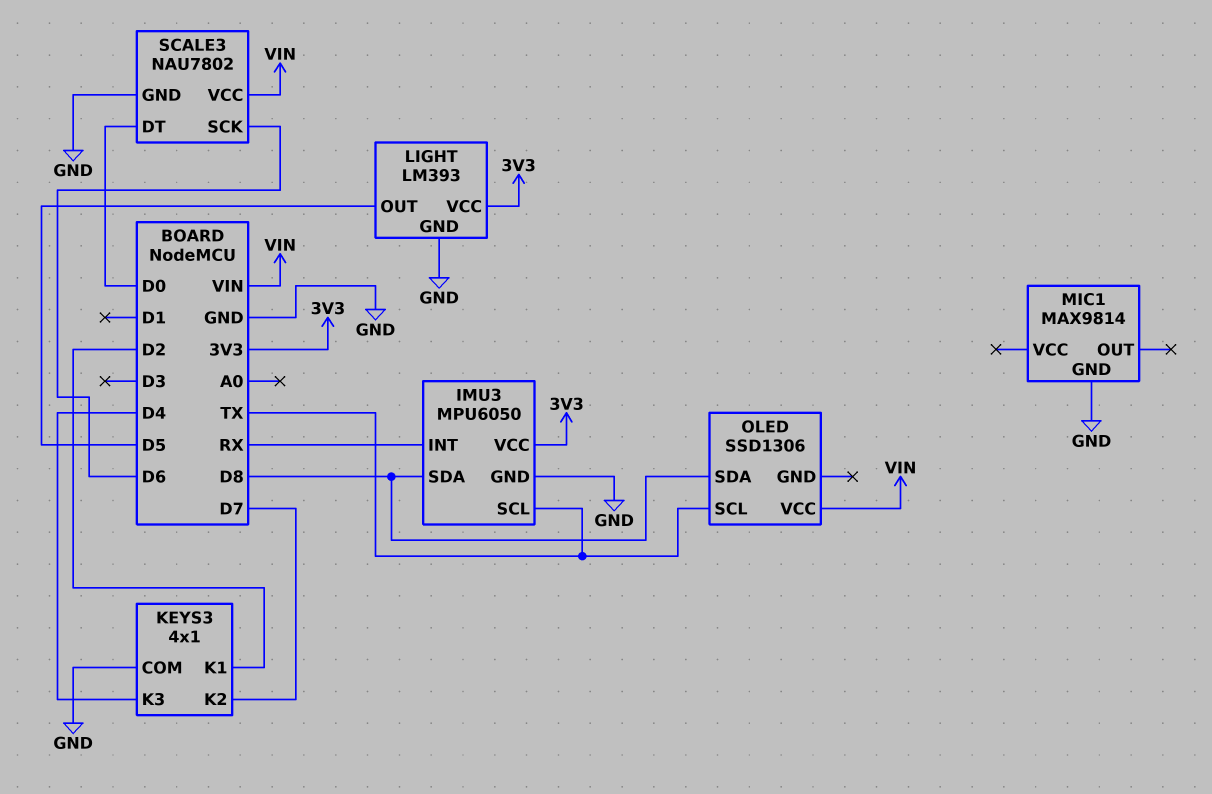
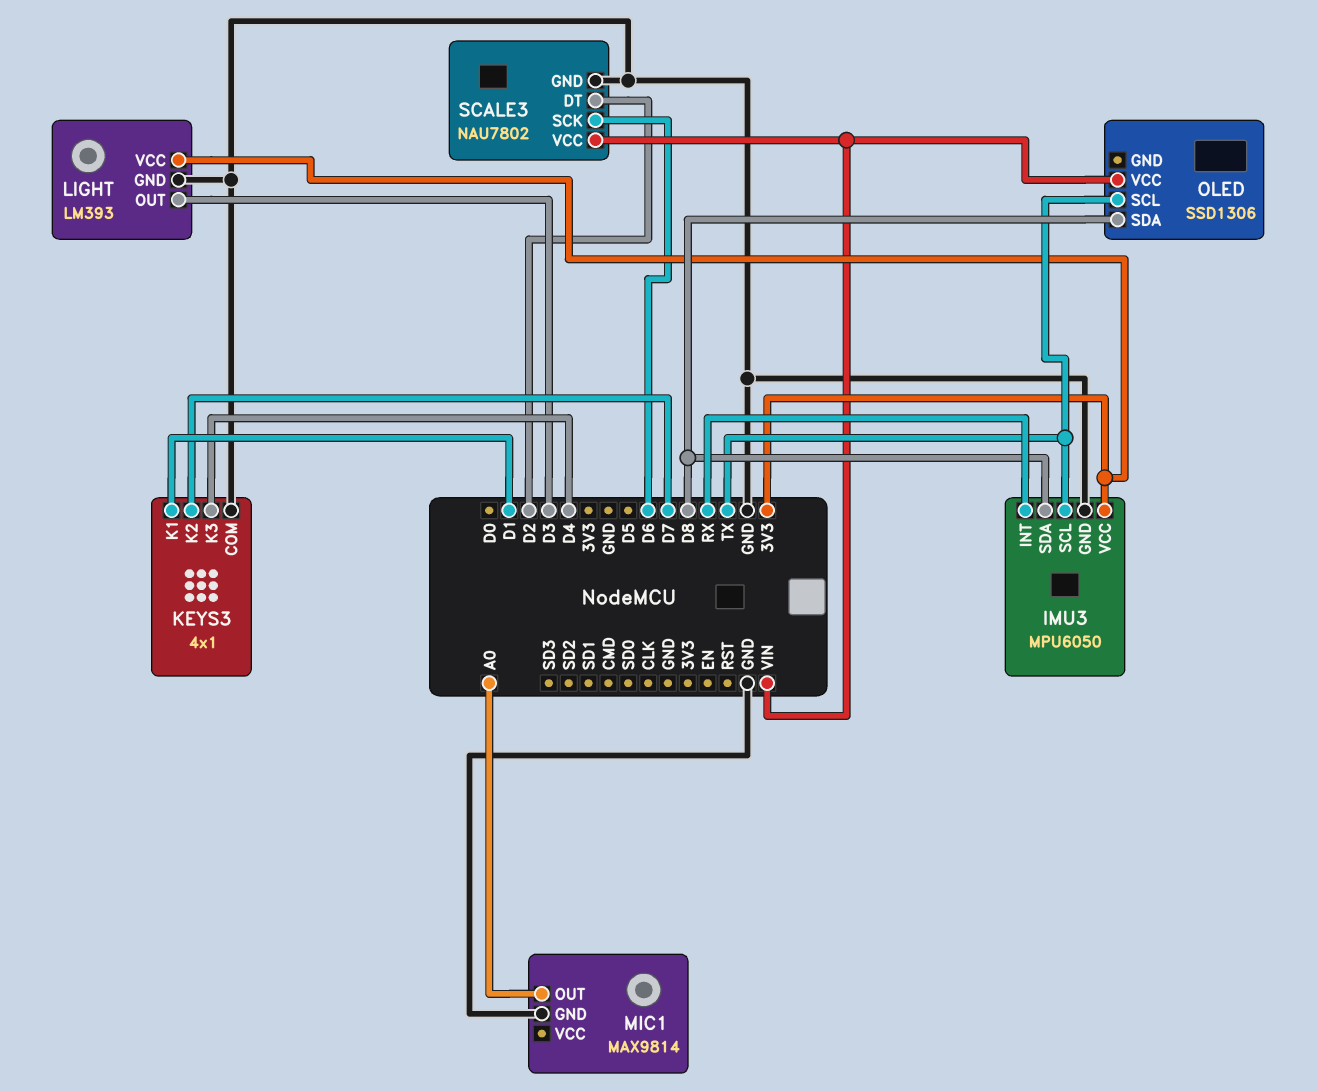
KEYS3 pin K1: D2 -> D1
LIGHT pin OUT: D5 -> D3
MIC1 pin OUT: none -> A0
SCALE3 pin DT: D0 -> D2

